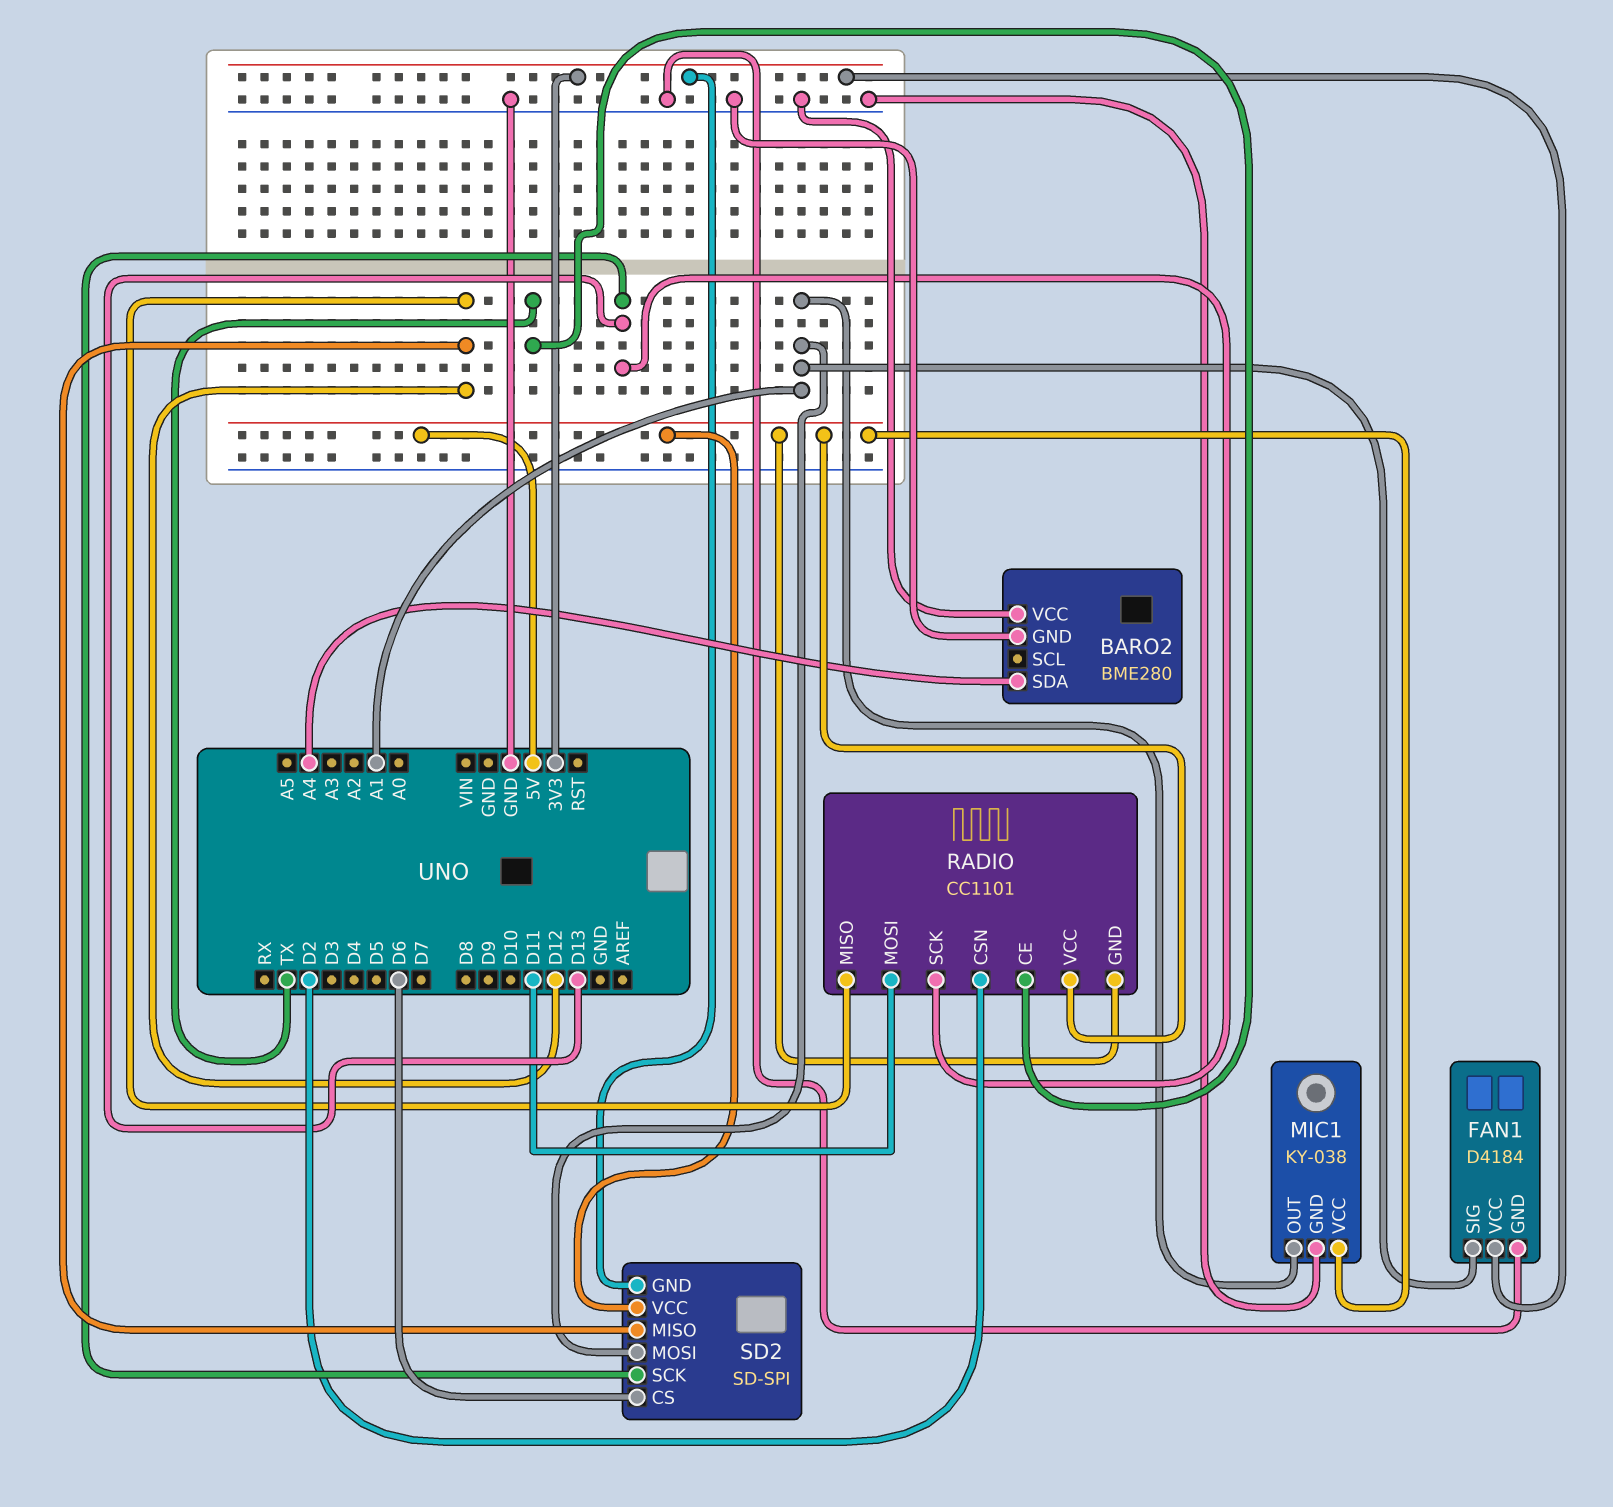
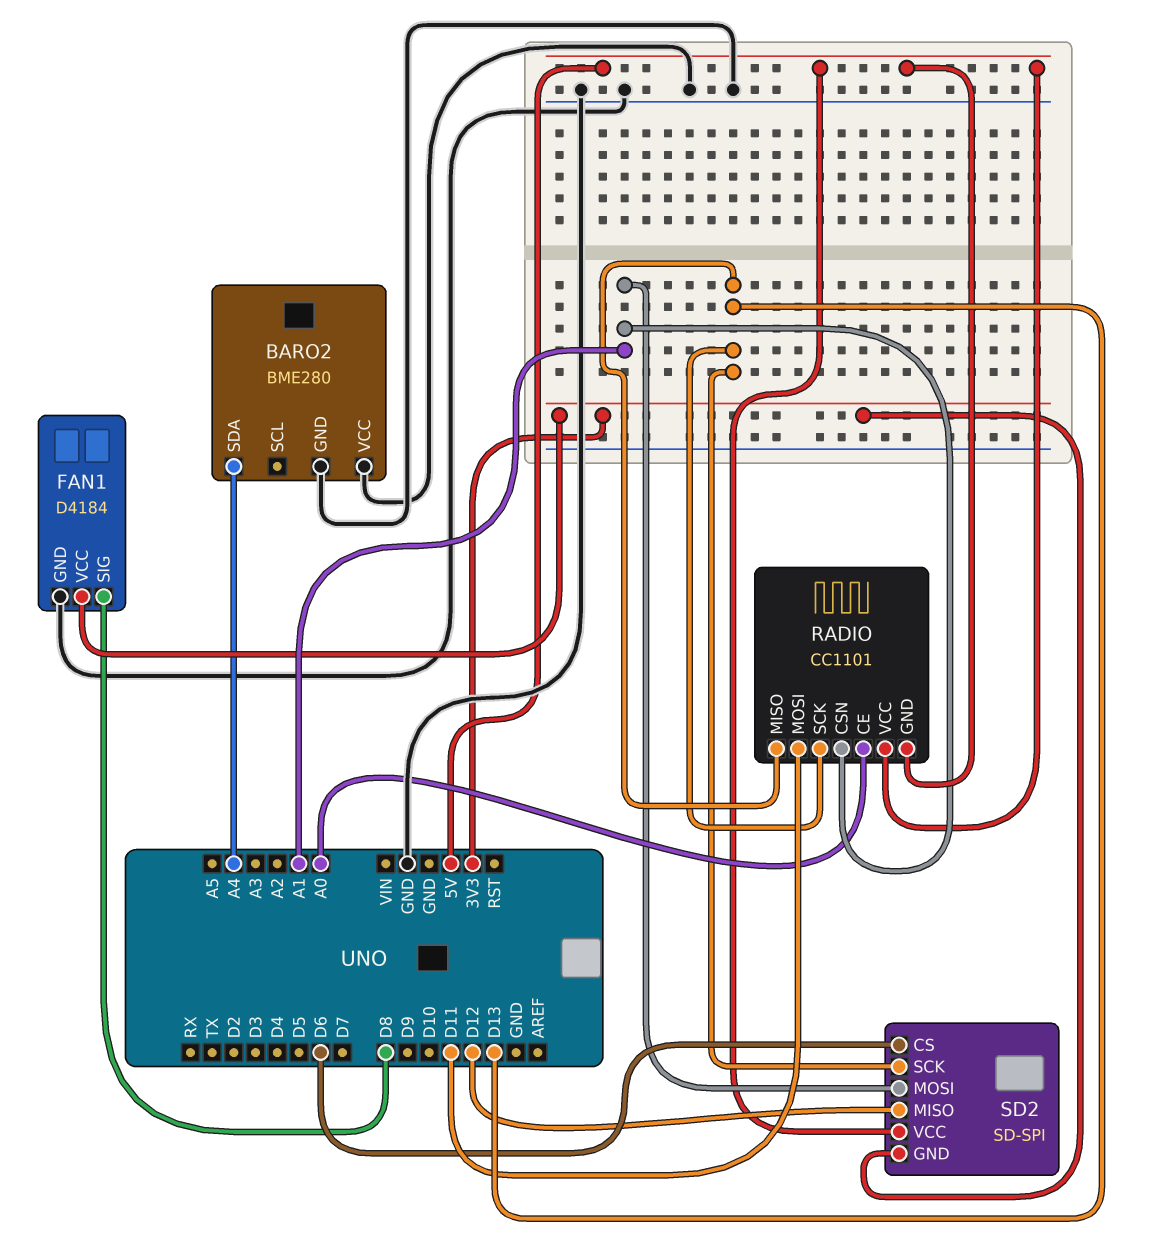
FAN1 pin SIG: A1 -> D8
MIC1: KY-038 -> none
MIC1 pin GND: GND -> none
MIC1 pin OUT: A1 -> none
MIC1 pin VCC: 5V -> none
RADIO pin CE: TX -> A0
RADIO pin CSN: D2 -> A1
RADIO pin MISO: D12 -> D13

